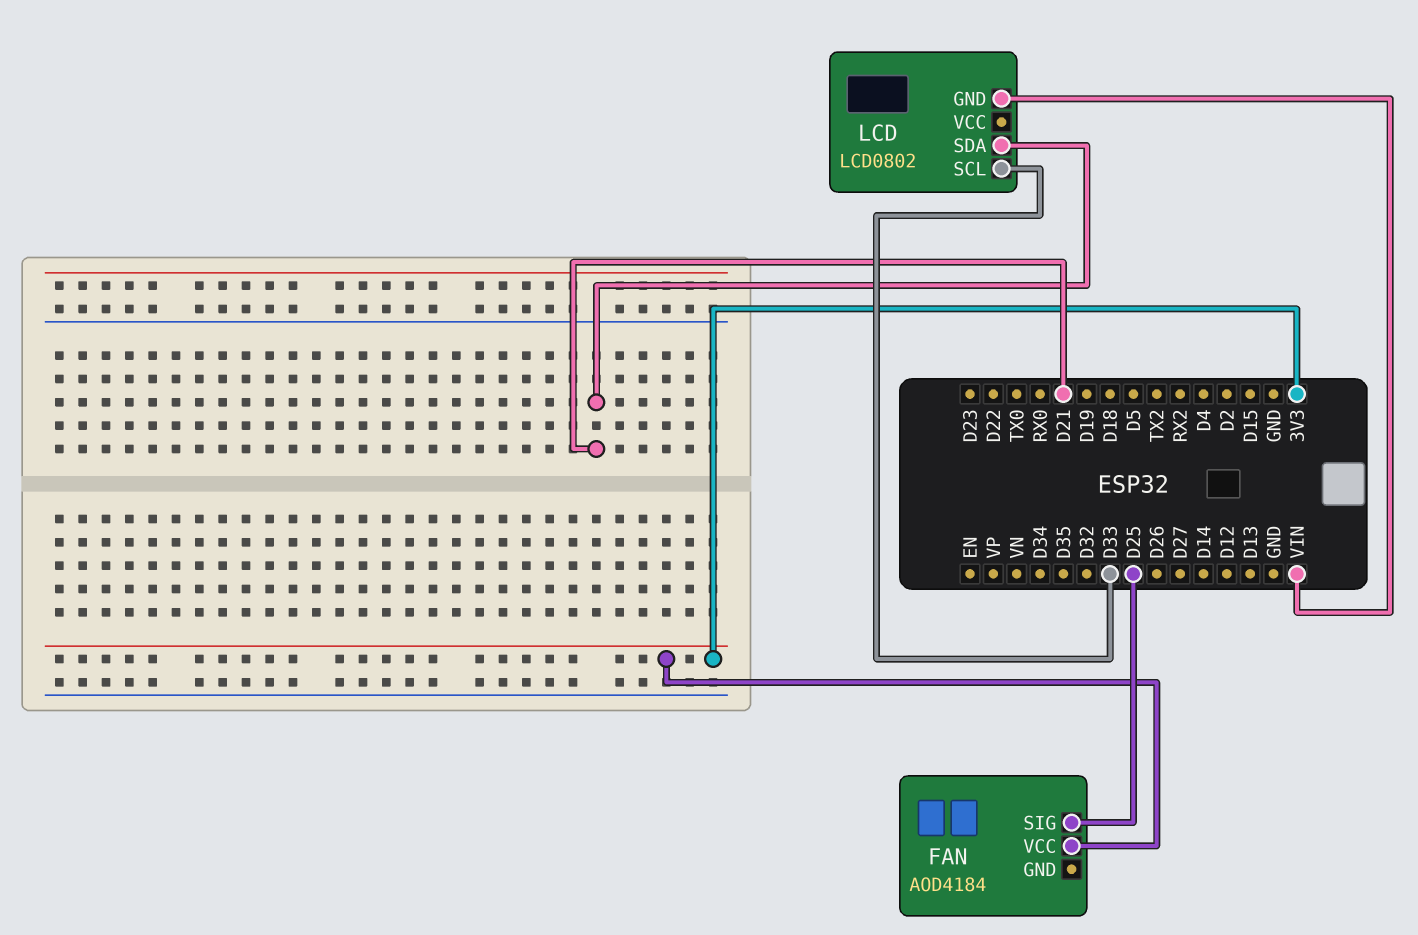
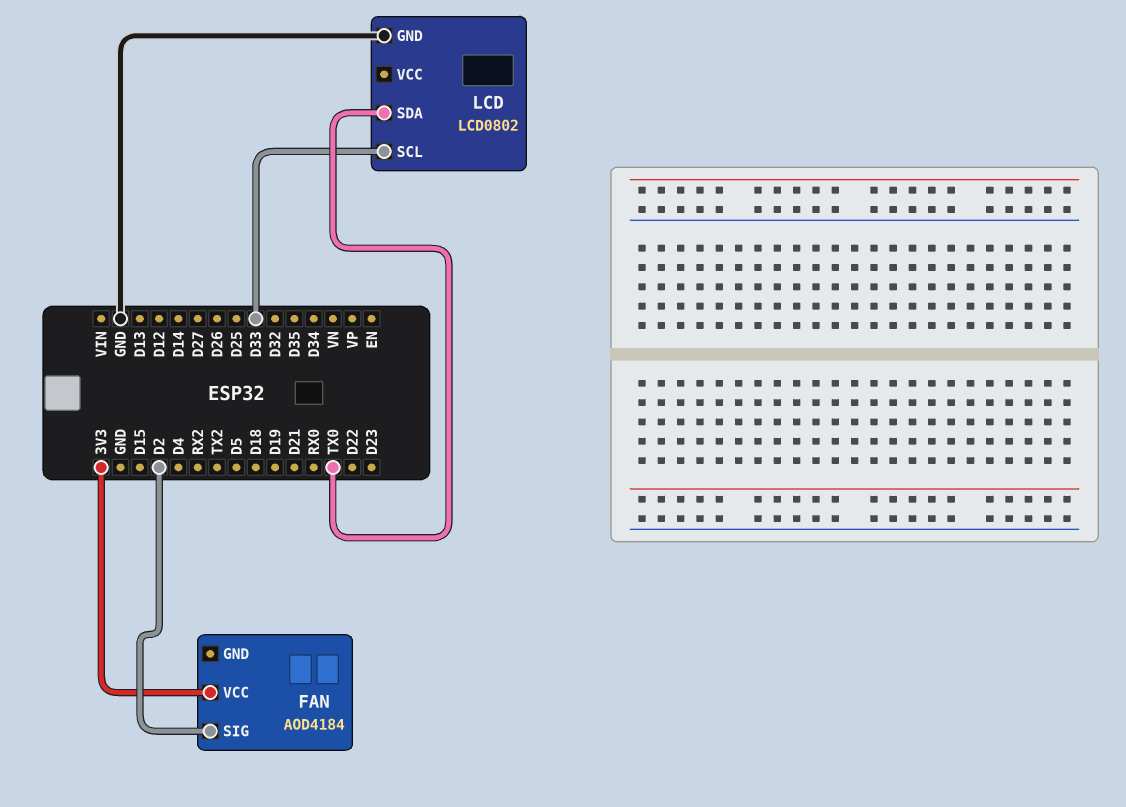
FAN pin SIG: D25 -> D2
LCD pin GND: VIN -> GND
LCD pin SDA: D21 -> TX0

